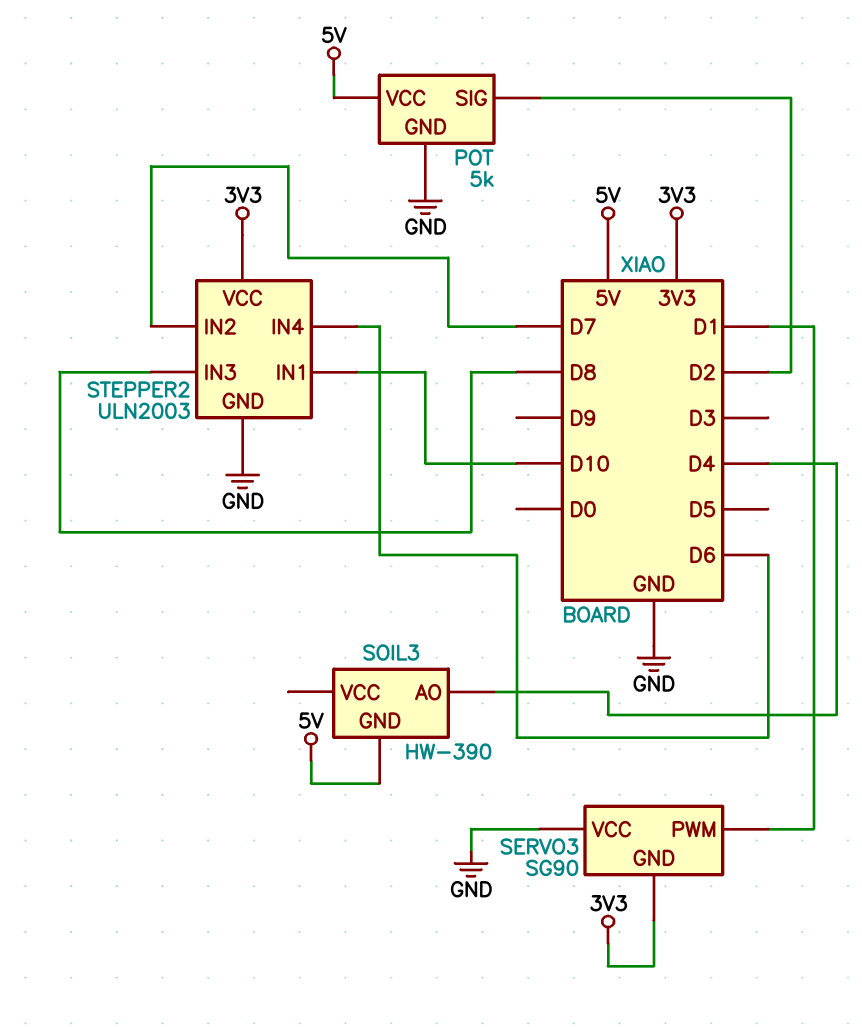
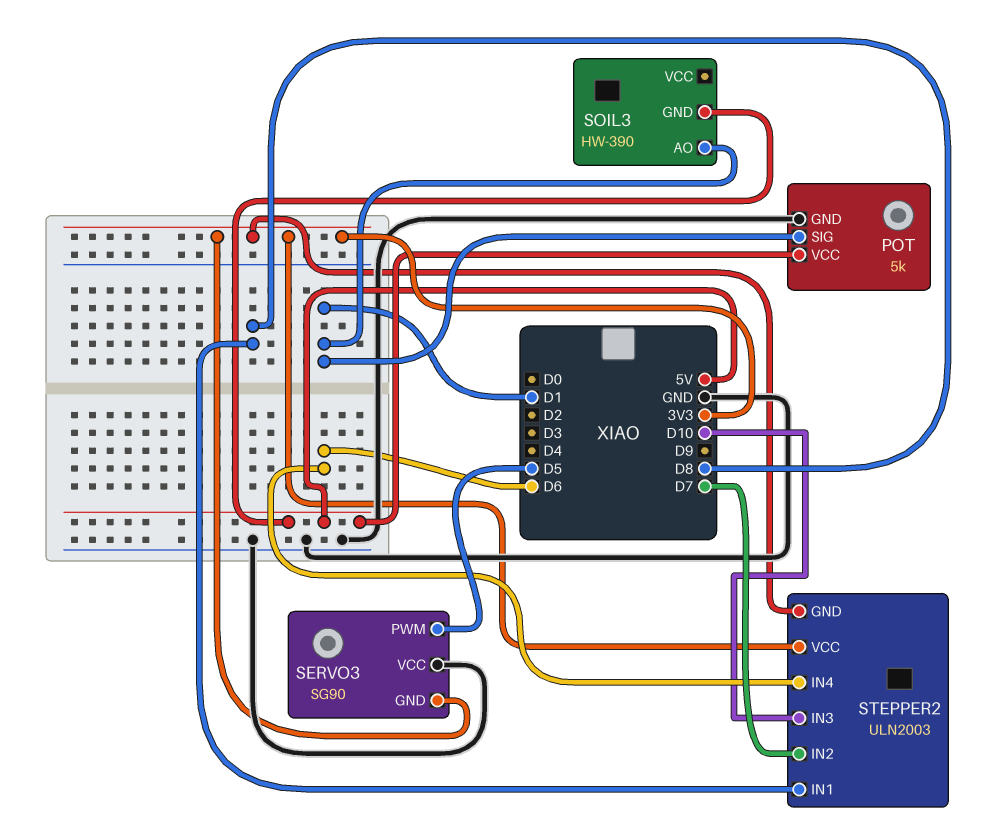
POT pin SIG: D2 -> D1
SERVO3 pin PWM: D1 -> D5
SOIL3 pin AO: D4 -> D1
STEPPER2 pin GND: GND -> 3V3
STEPPER2 pin IN1: D10 -> D8
STEPPER2 pin IN3: D8 -> D10

